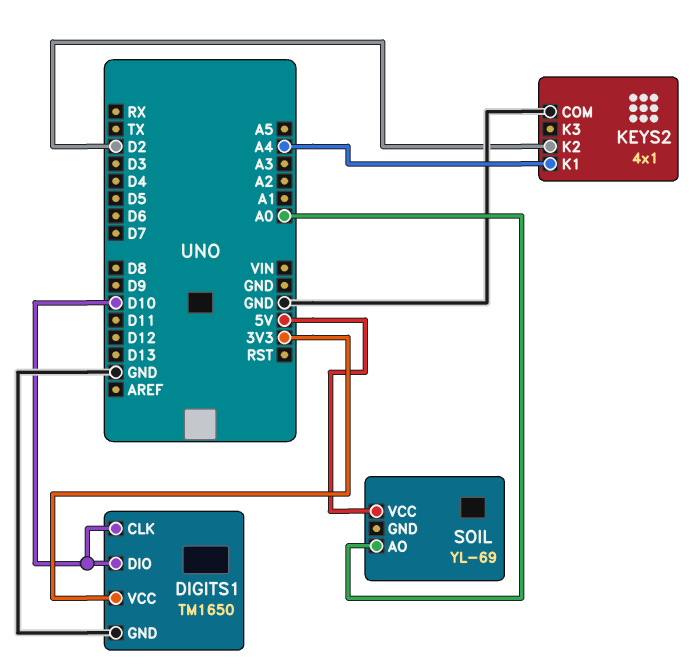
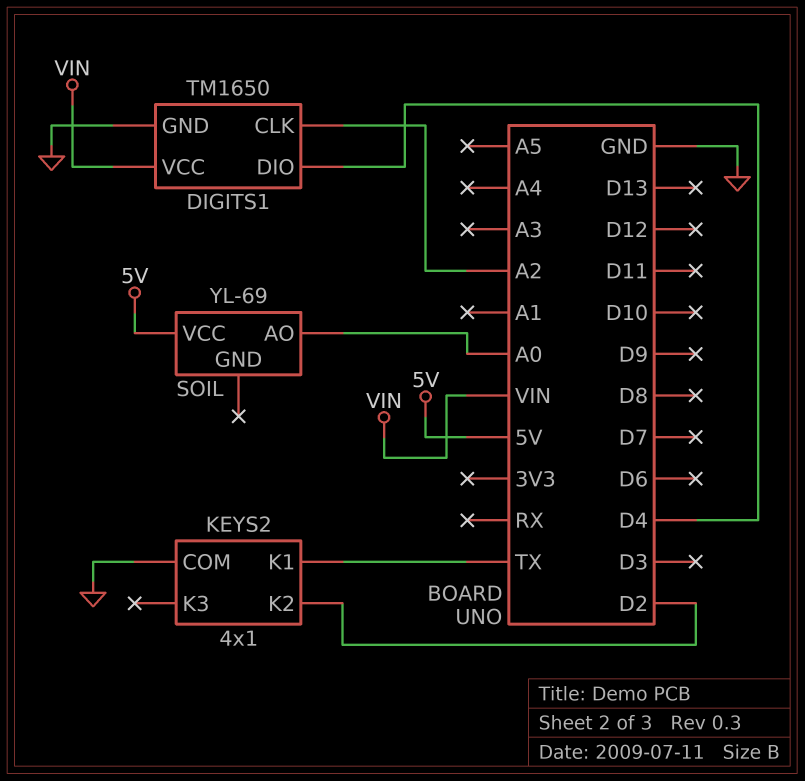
DIGITS1 pin CLK: D10 -> A2
DIGITS1 pin DIO: D10 -> D4
DIGITS1 pin VCC: 3V3 -> VIN
KEYS2 pin K1: A4 -> TX

